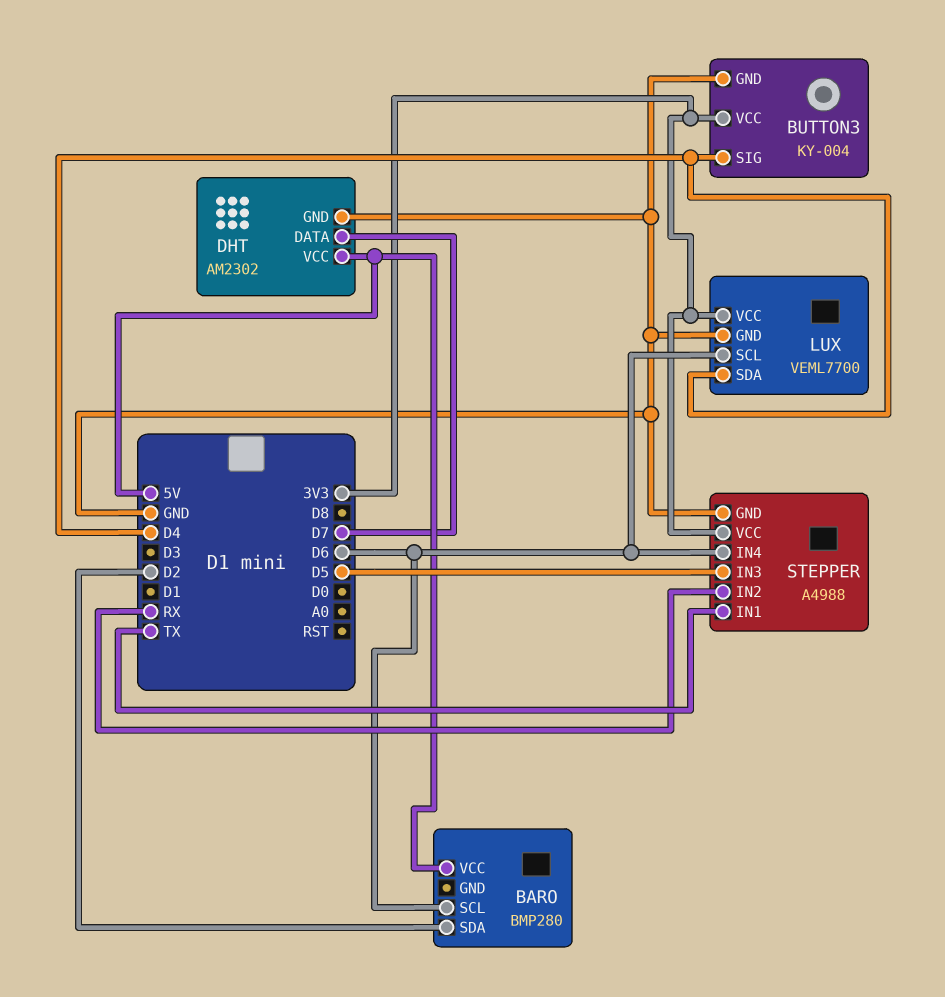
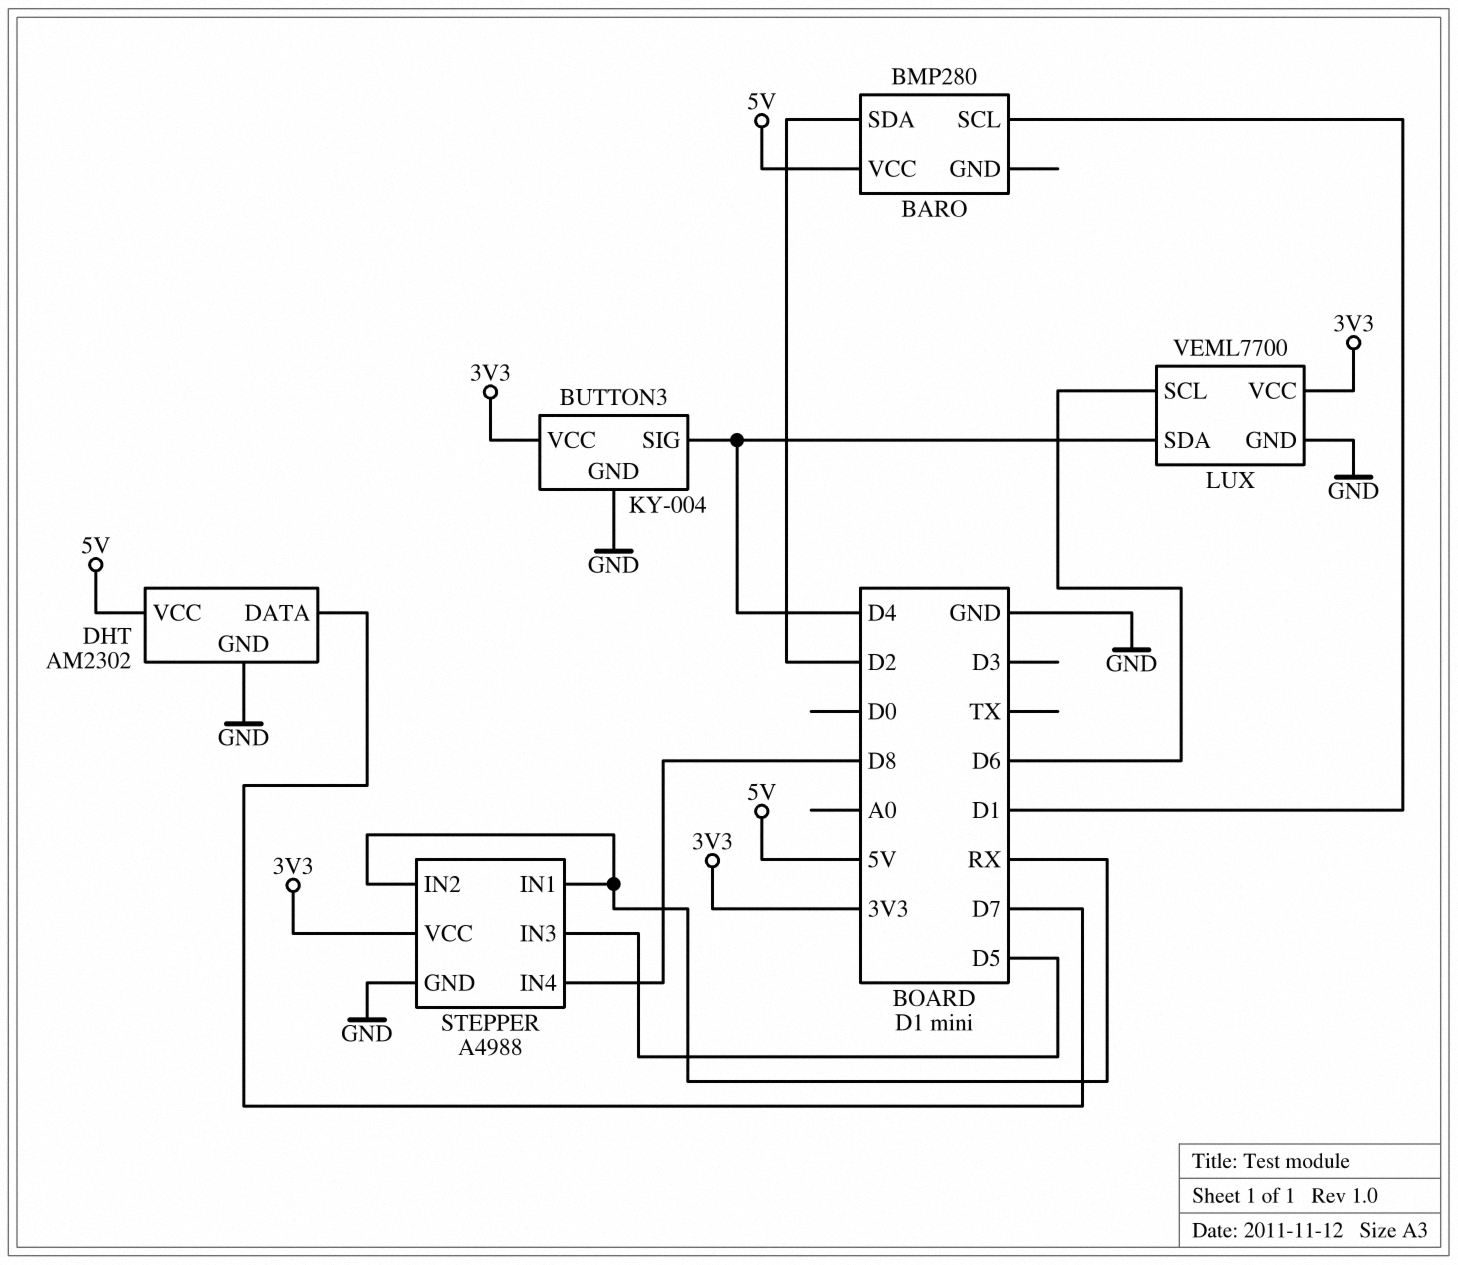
BARO pin SCL: D6 -> D1
STEPPER pin IN1: TX -> RX
STEPPER pin IN4: D6 -> D8

